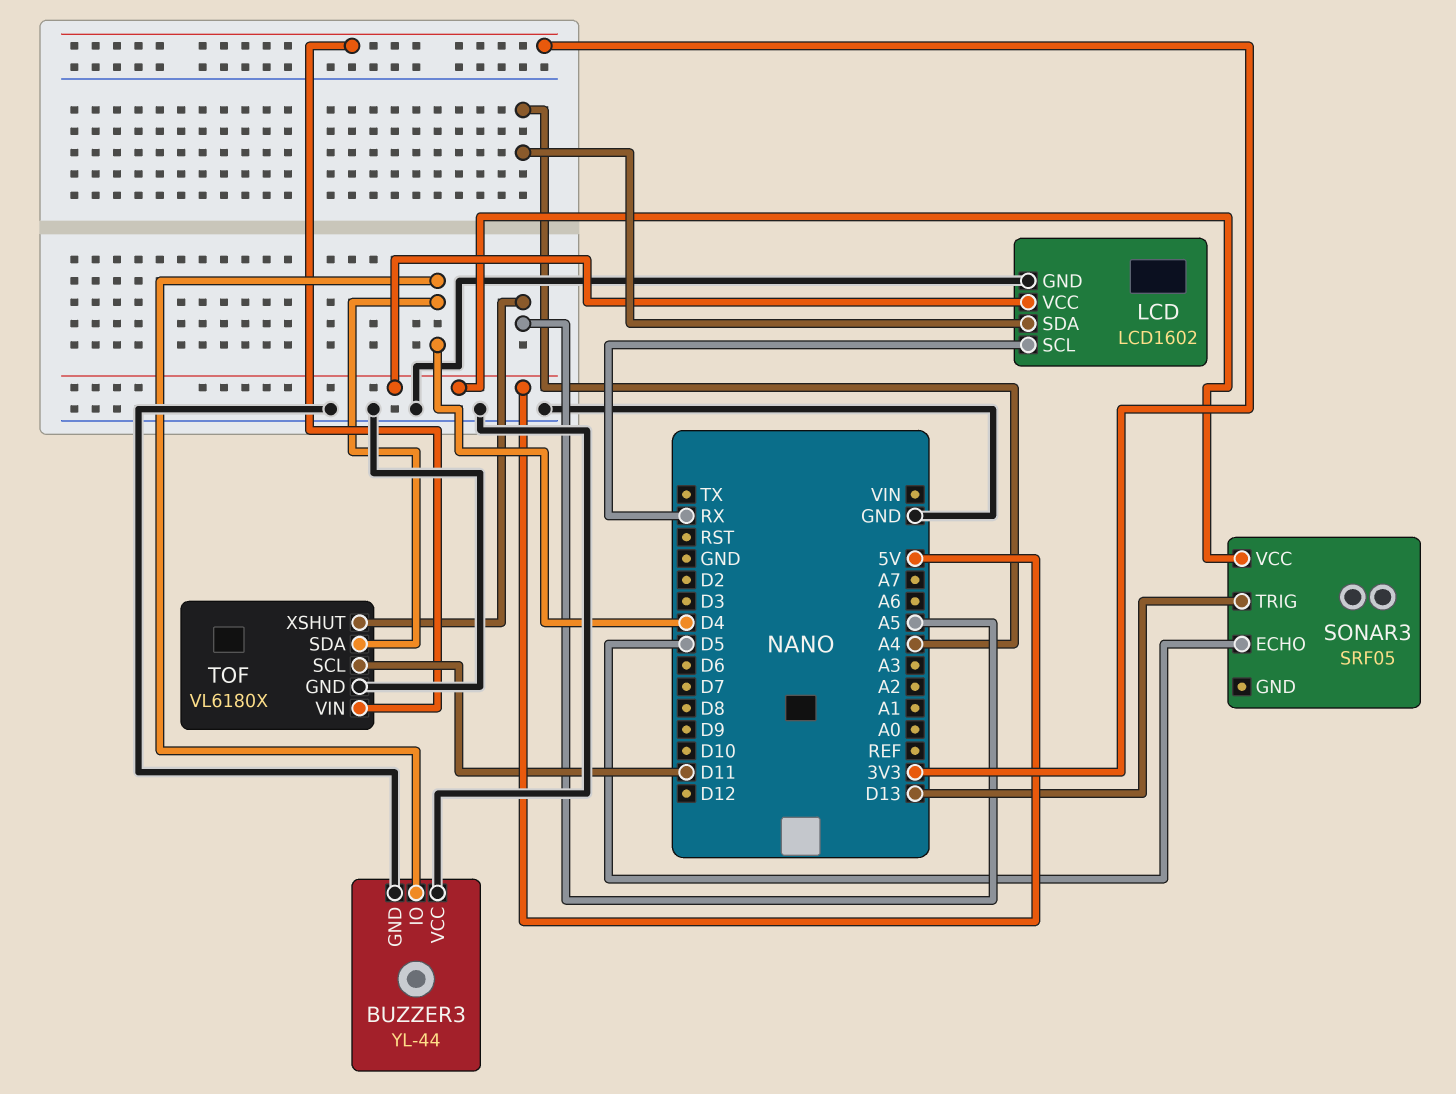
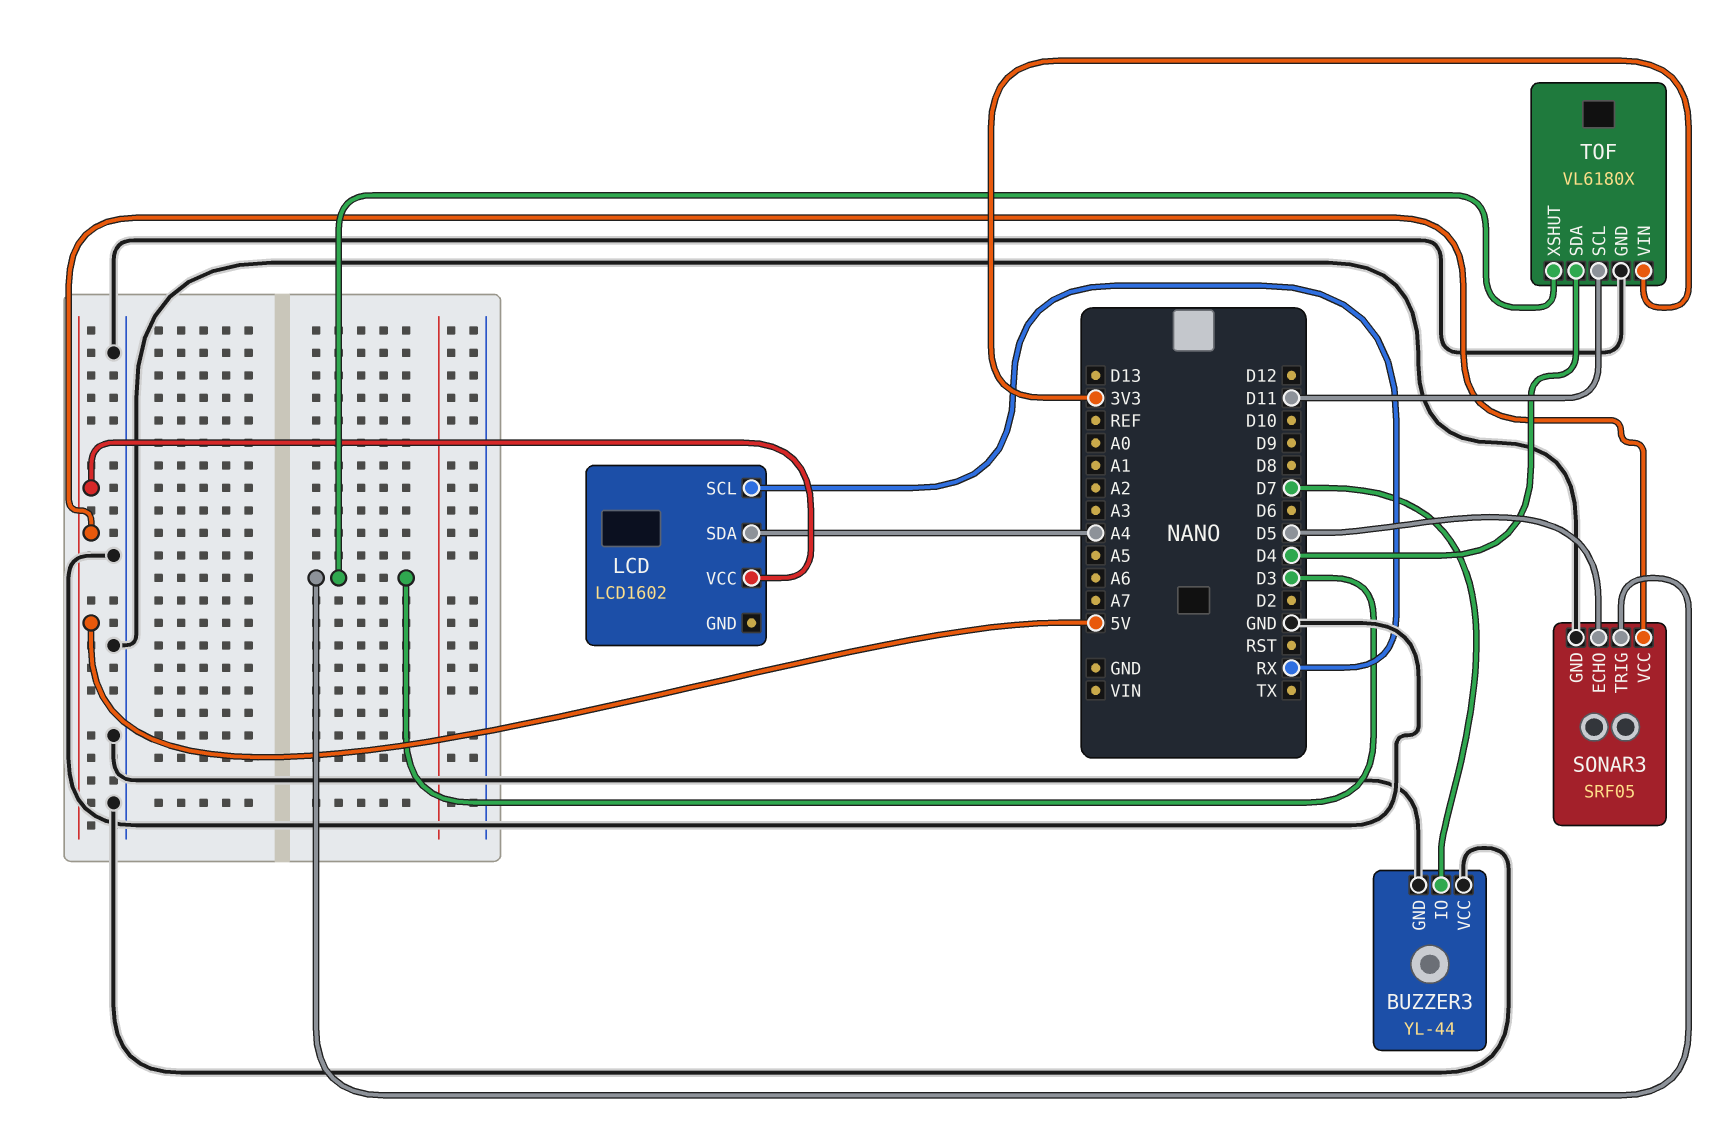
BUZZER3 pin IO: D4 -> D7
LCD pin GND: GND -> none
SONAR3 pin GND: none -> GND
SONAR3 pin TRIG: D13 -> D3
TOF pin XSHUT: A5 -> D3

